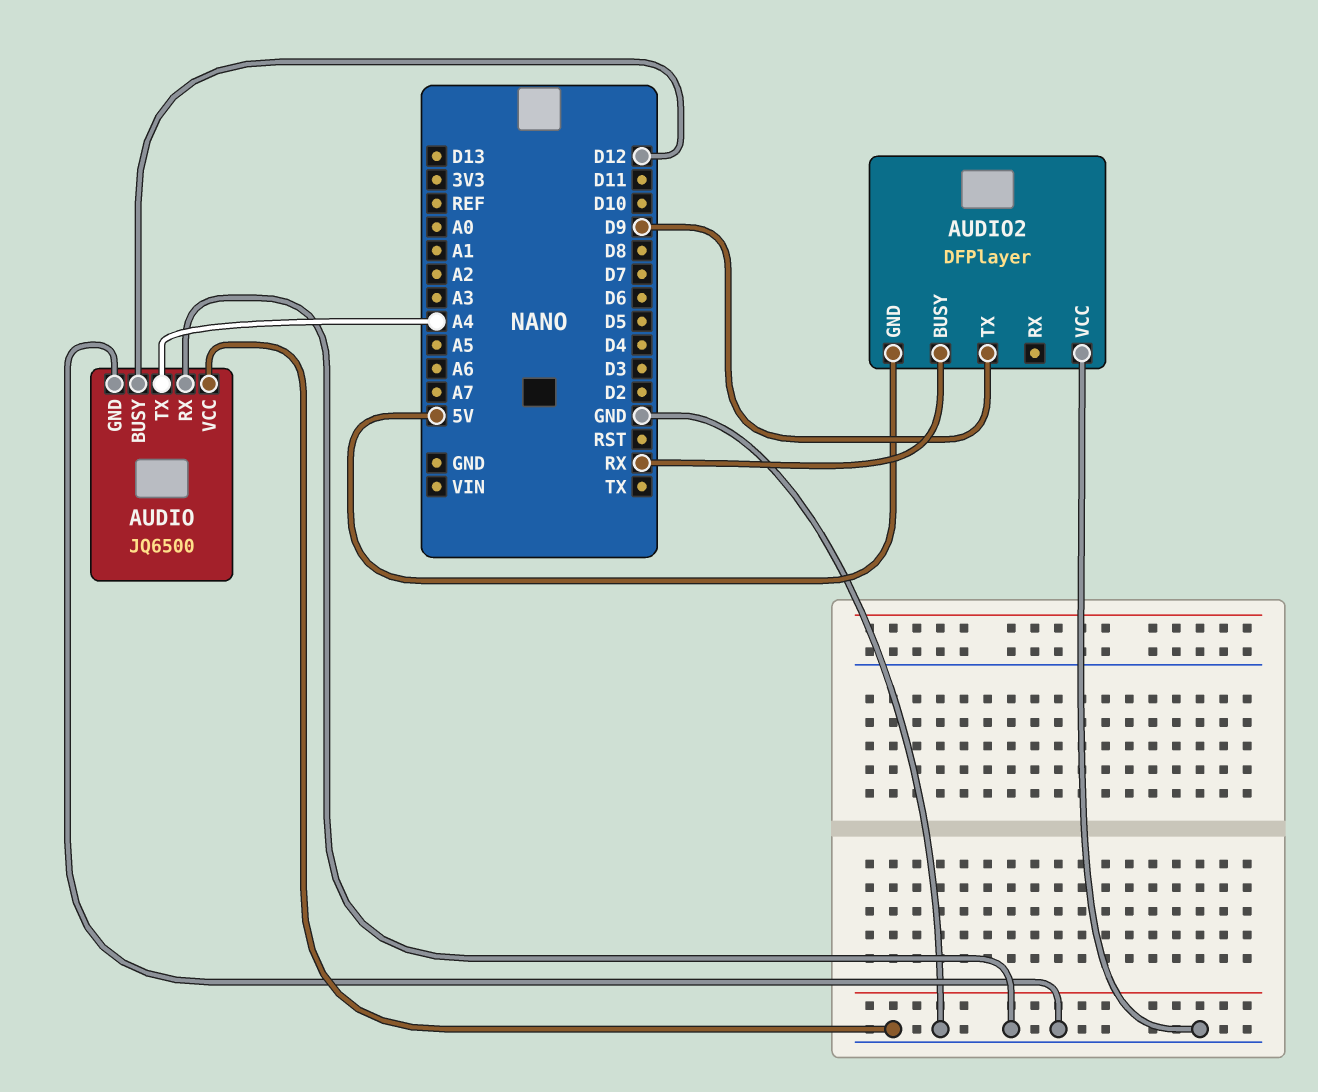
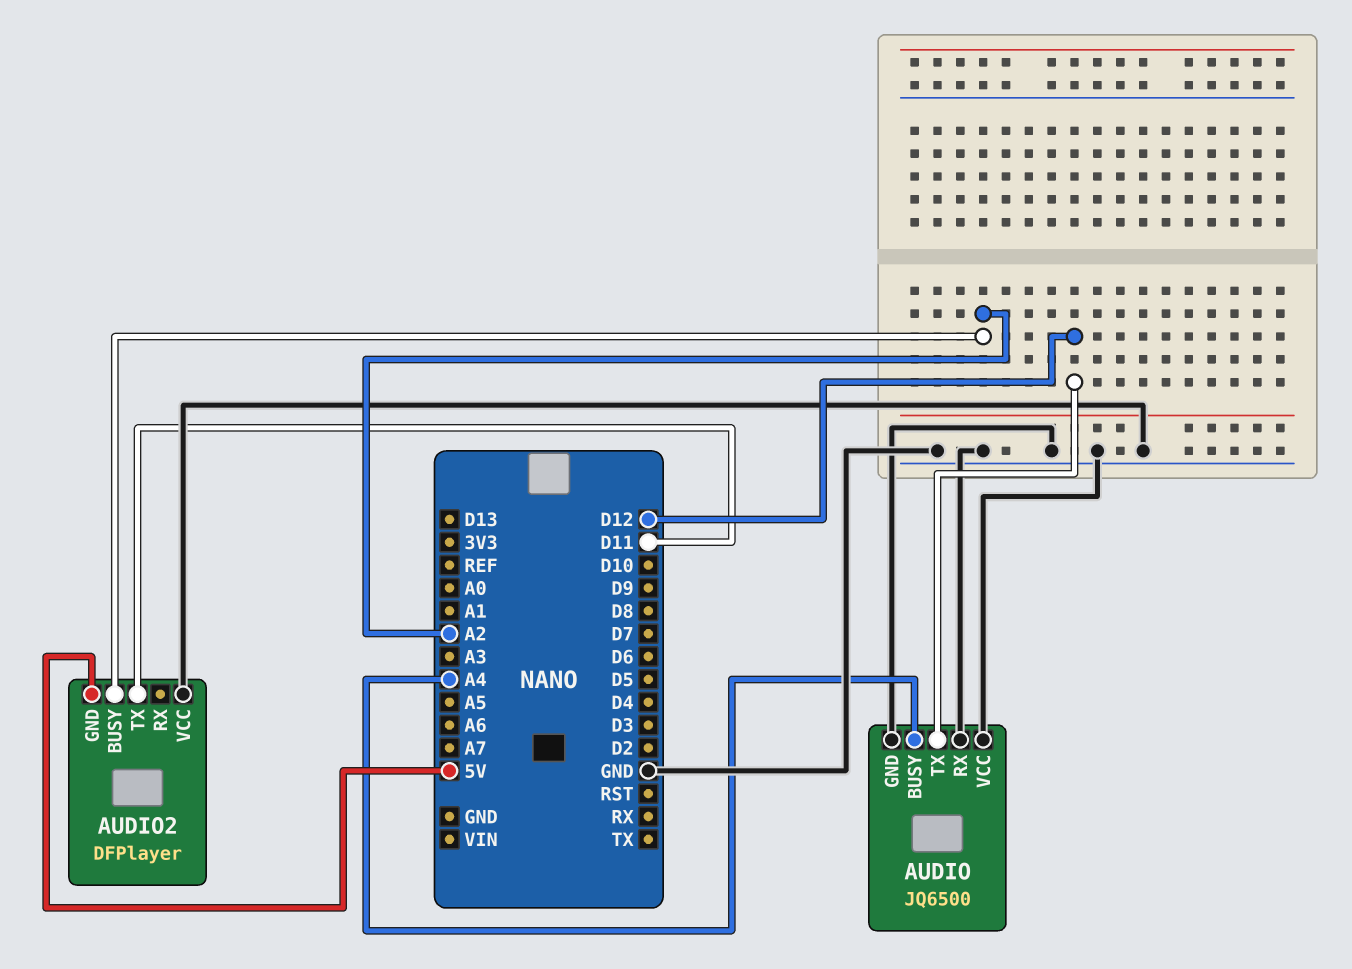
AUDIO pin BUSY: D12 -> A4
AUDIO pin TX: A4 -> D12
AUDIO2 pin BUSY: RX -> A2
AUDIO2 pin TX: D9 -> D11

